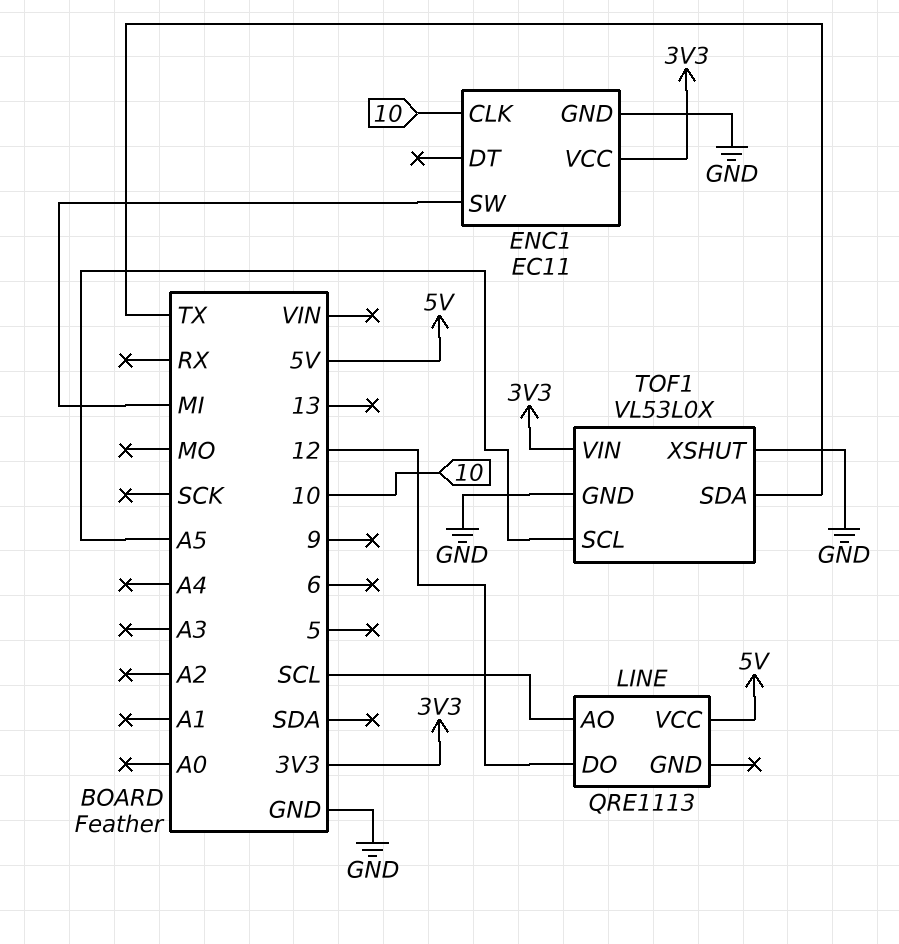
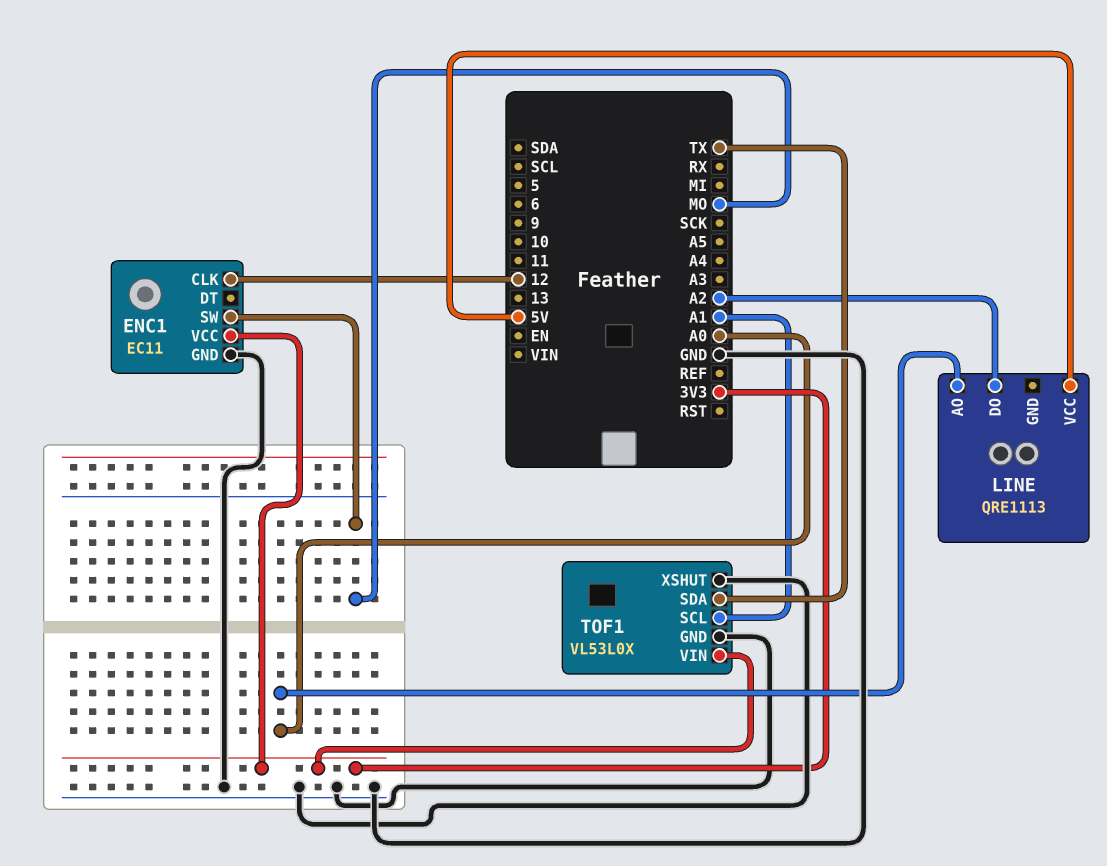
ENC1 pin CLK: 10 -> 12
ENC1 pin SW: MI -> MO
LINE pin AO: SCL -> A0
LINE pin DO: 12 -> A2
TOF1 pin SCL: A5 -> A1

